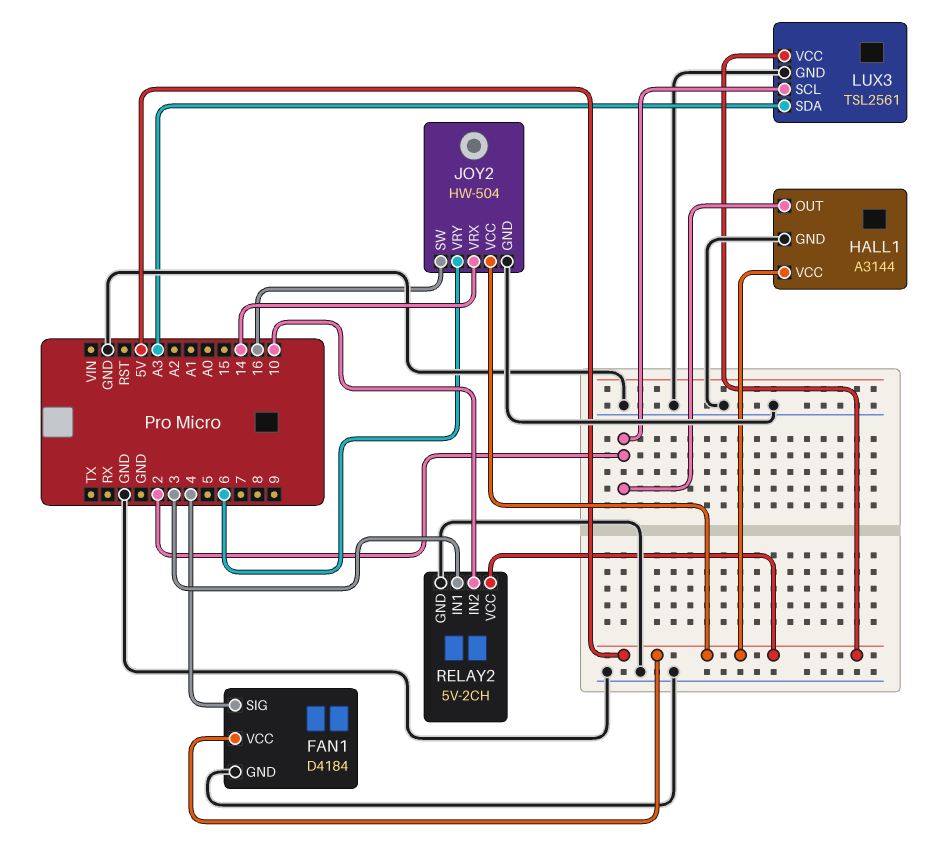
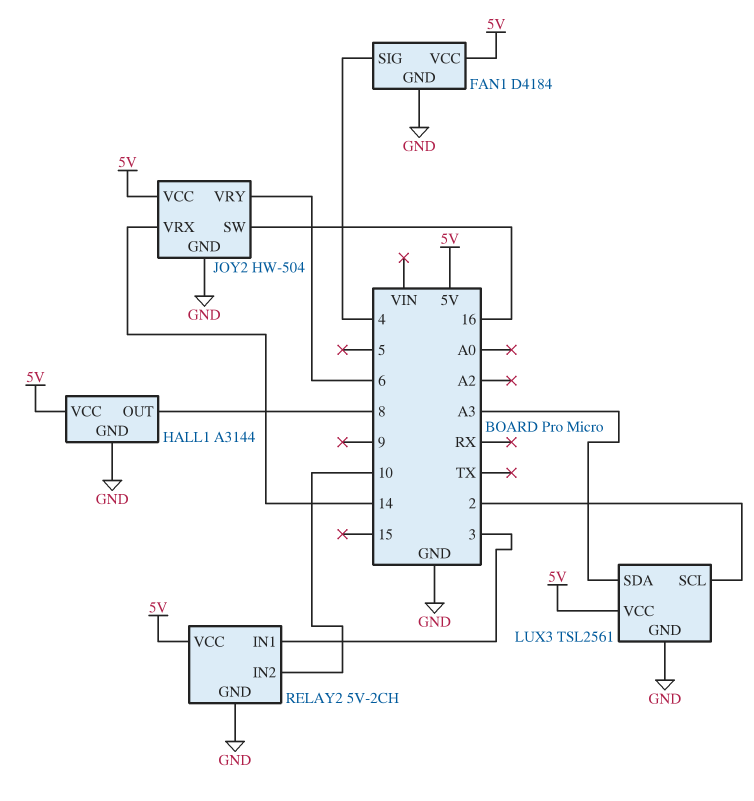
HALL1 pin OUT: 2 -> 8

